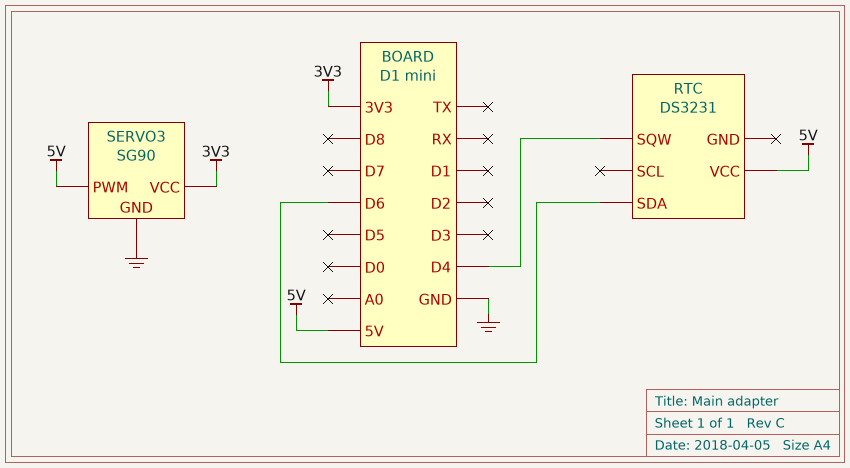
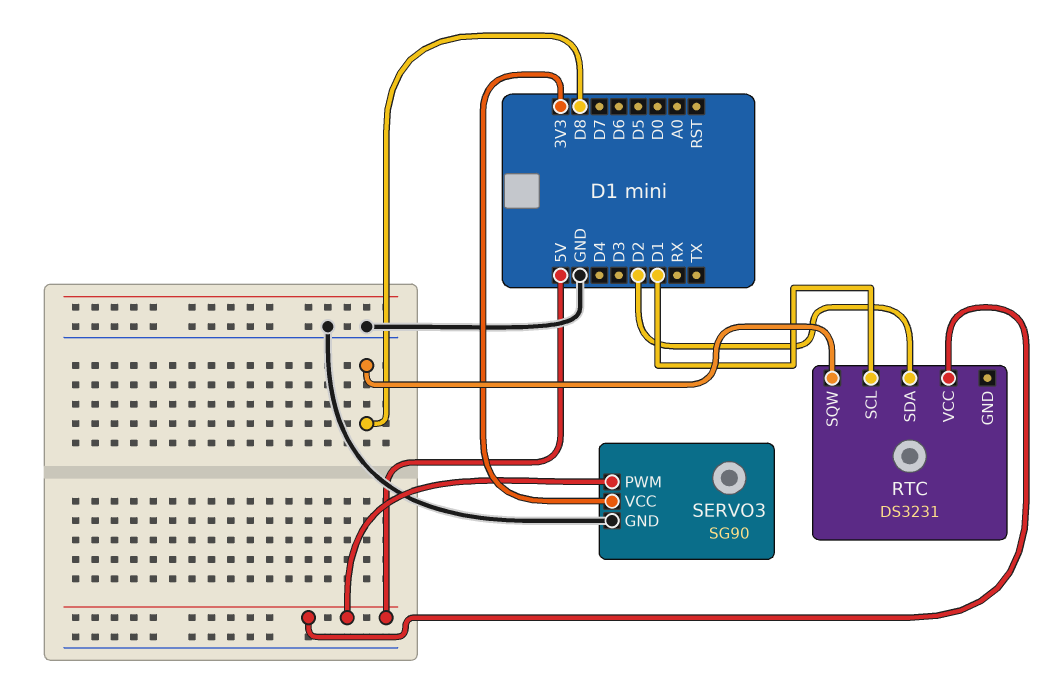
RTC pin SCL: none -> D1
RTC pin SDA: D6 -> D2
RTC pin SQW: D4 -> D8

